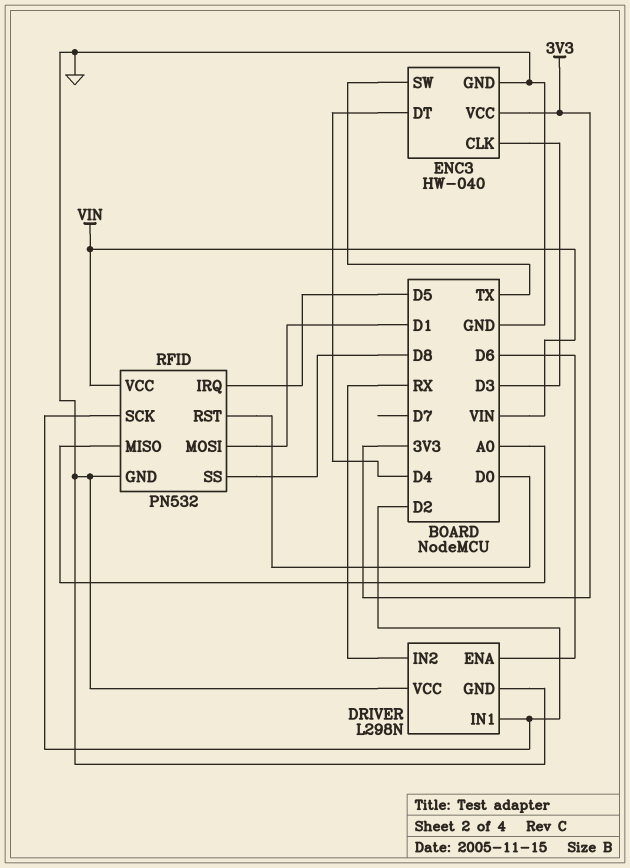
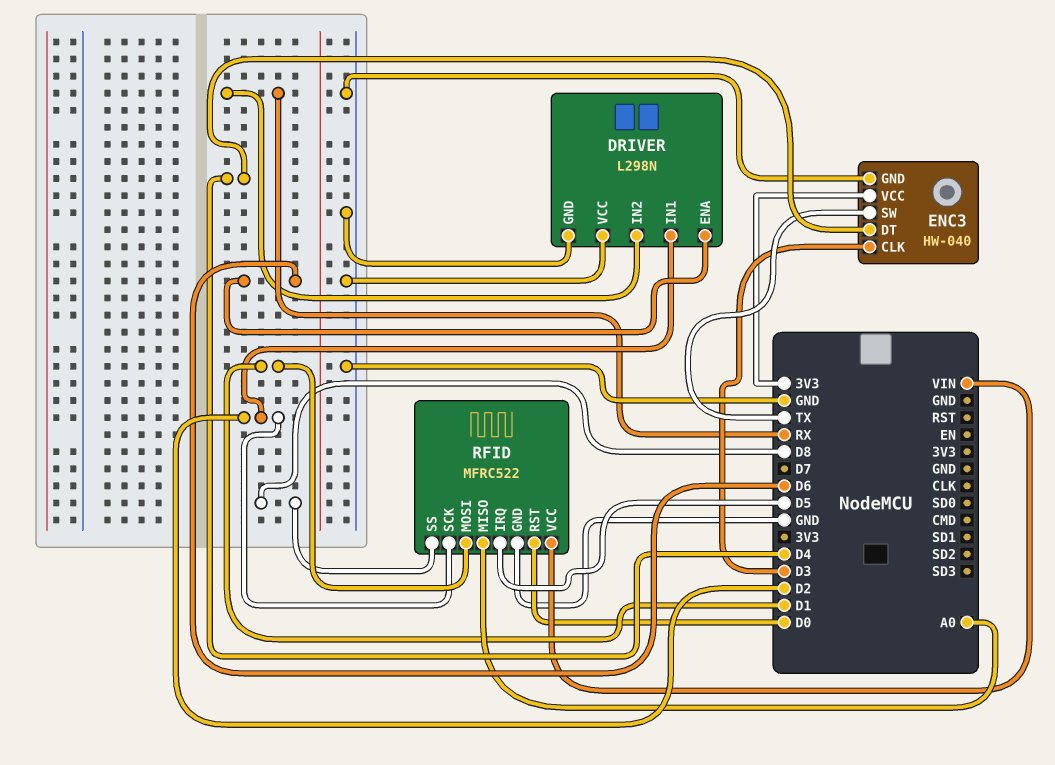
RFID: PN532 -> MFRC522

